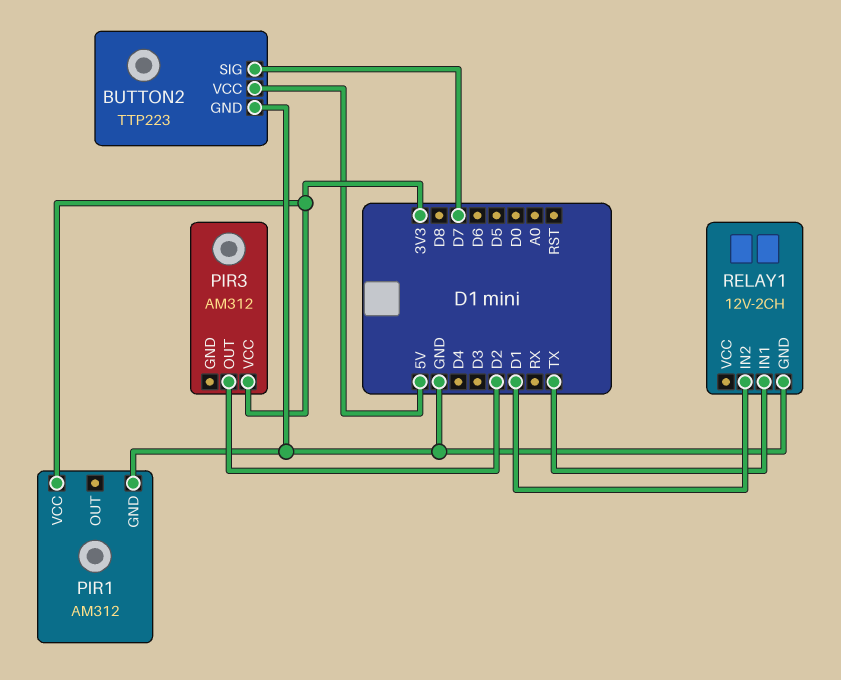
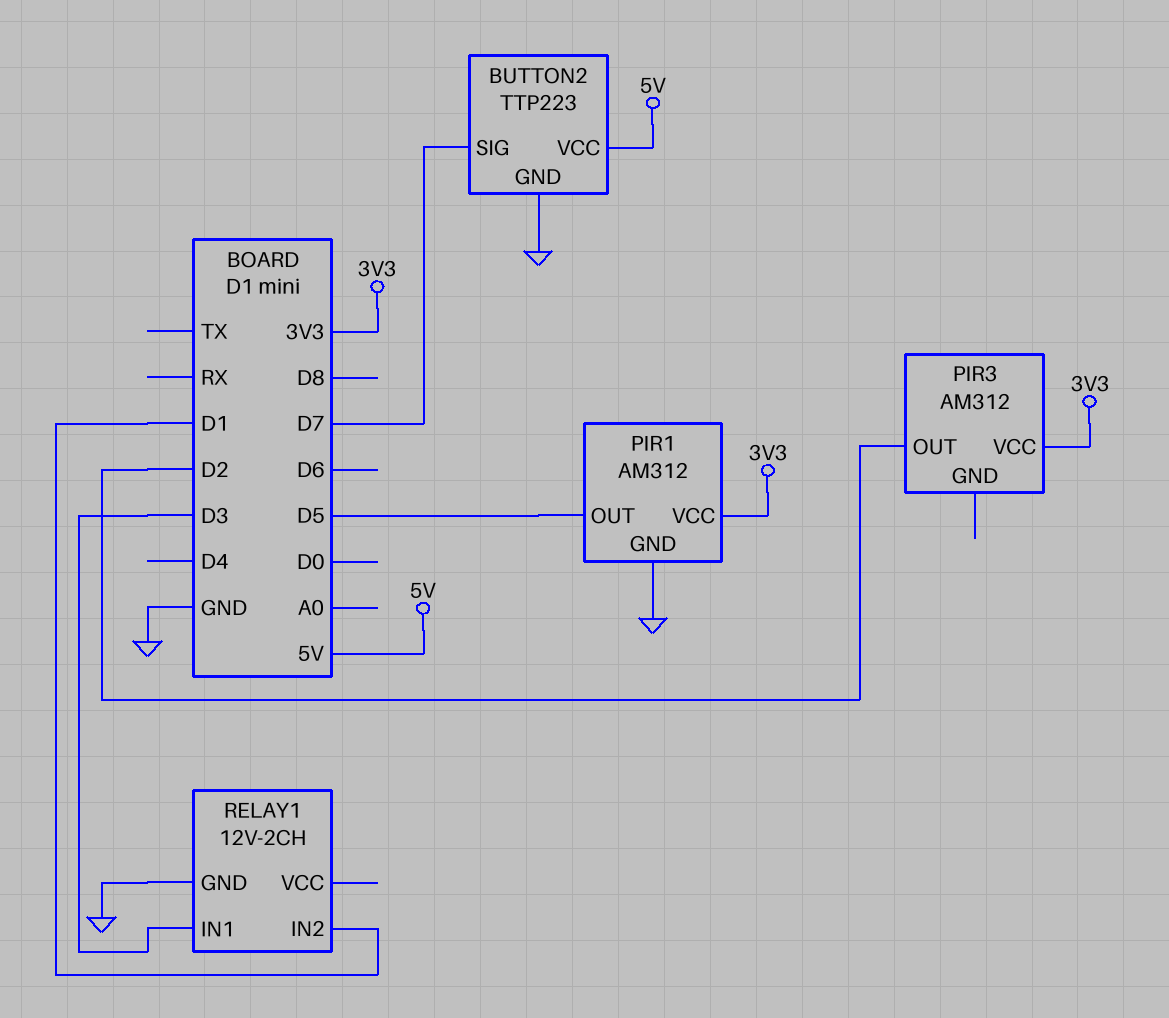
PIR1 pin OUT: none -> D5
RELAY1 pin IN1: TX -> D3

